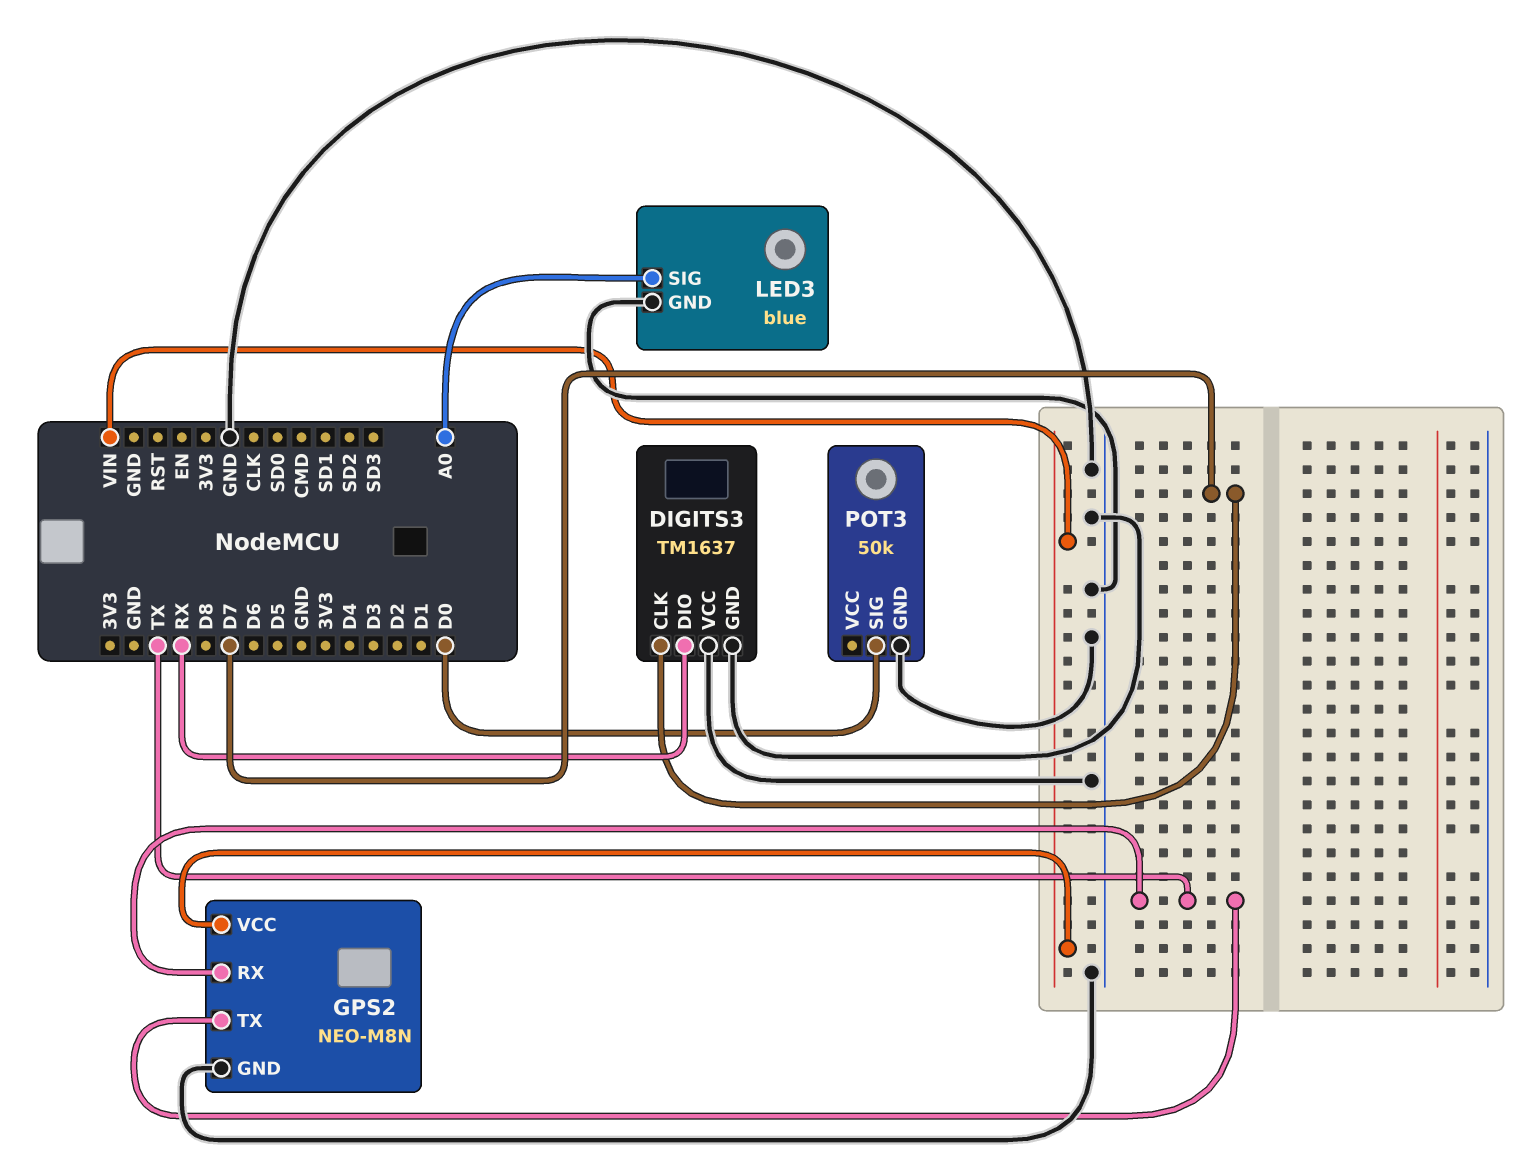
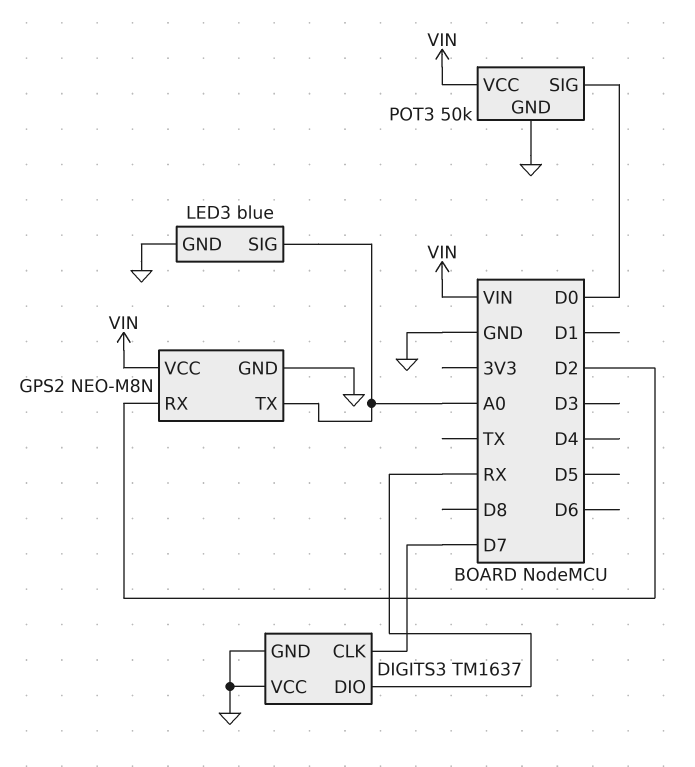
GPS2 pin RX: TX -> D2
GPS2 pin TX: TX -> A0
POT3 pin VCC: none -> VIN

